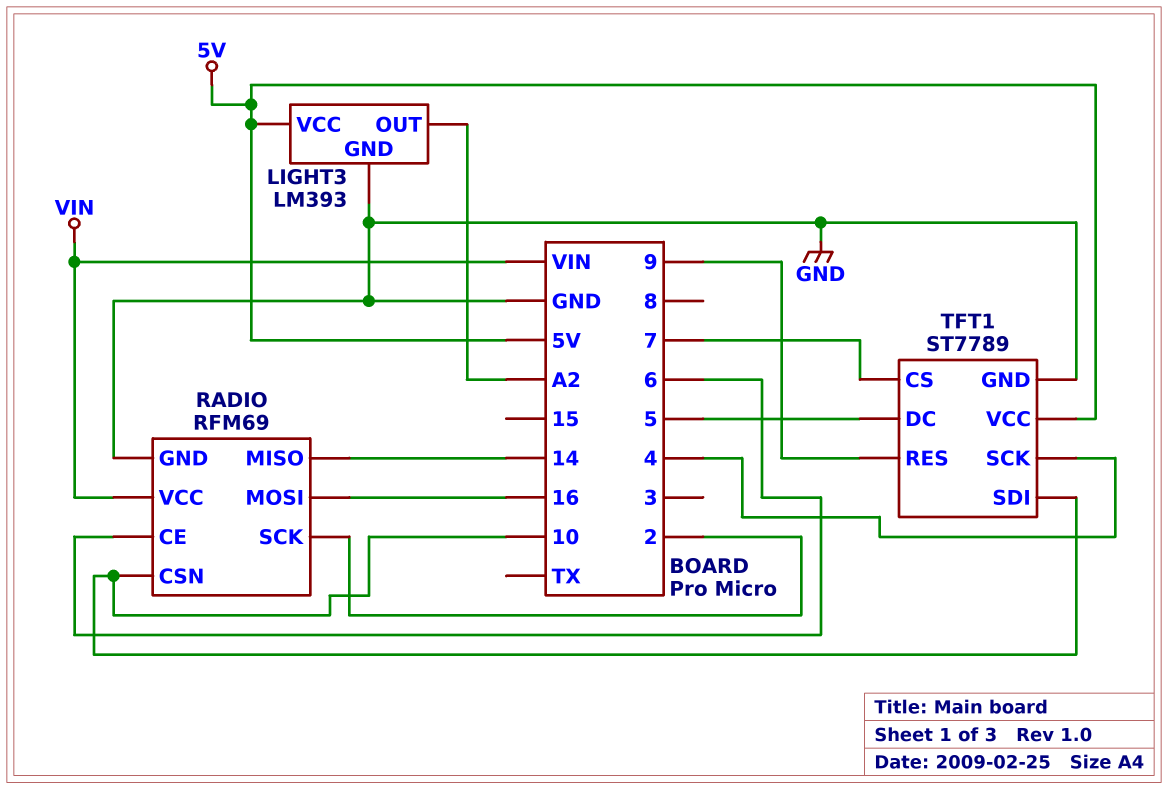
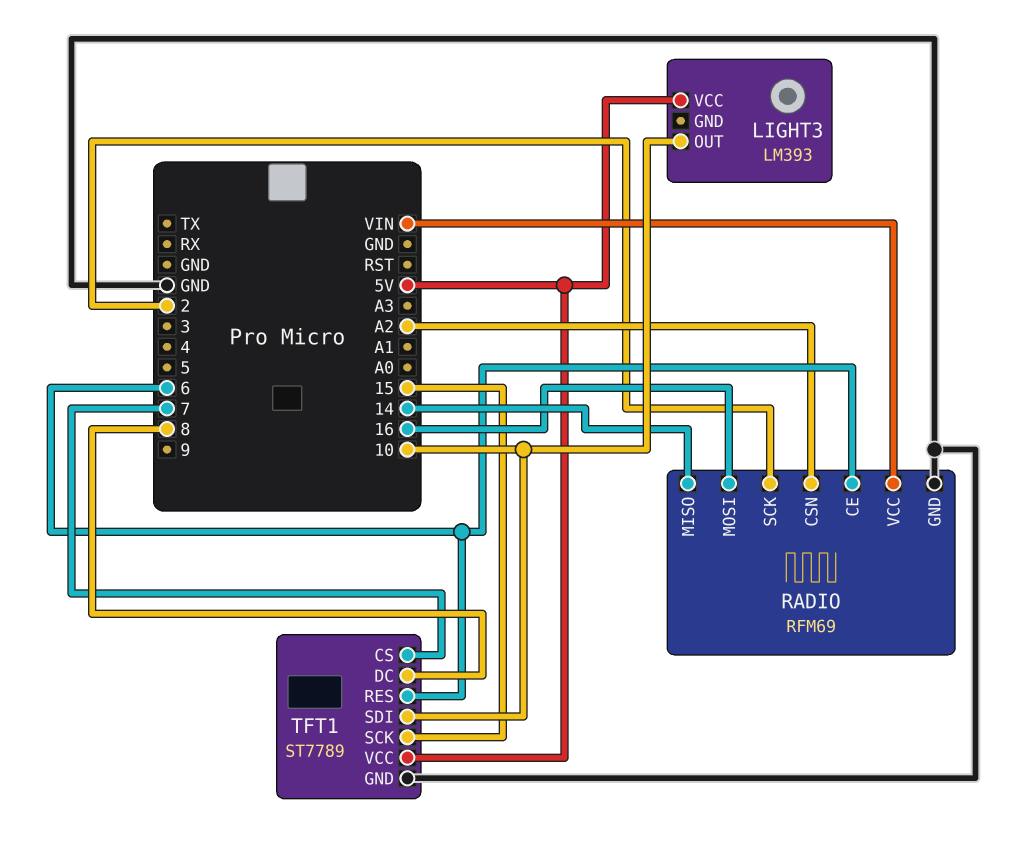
LIGHT3 pin GND: GND -> none
LIGHT3 pin OUT: A2 -> 10
RADIO pin CSN: 10 -> A2
TFT1 pin DC: 5 -> 8
TFT1 pin RES: 9 -> 6
TFT1 pin SCK: 4 -> 15

